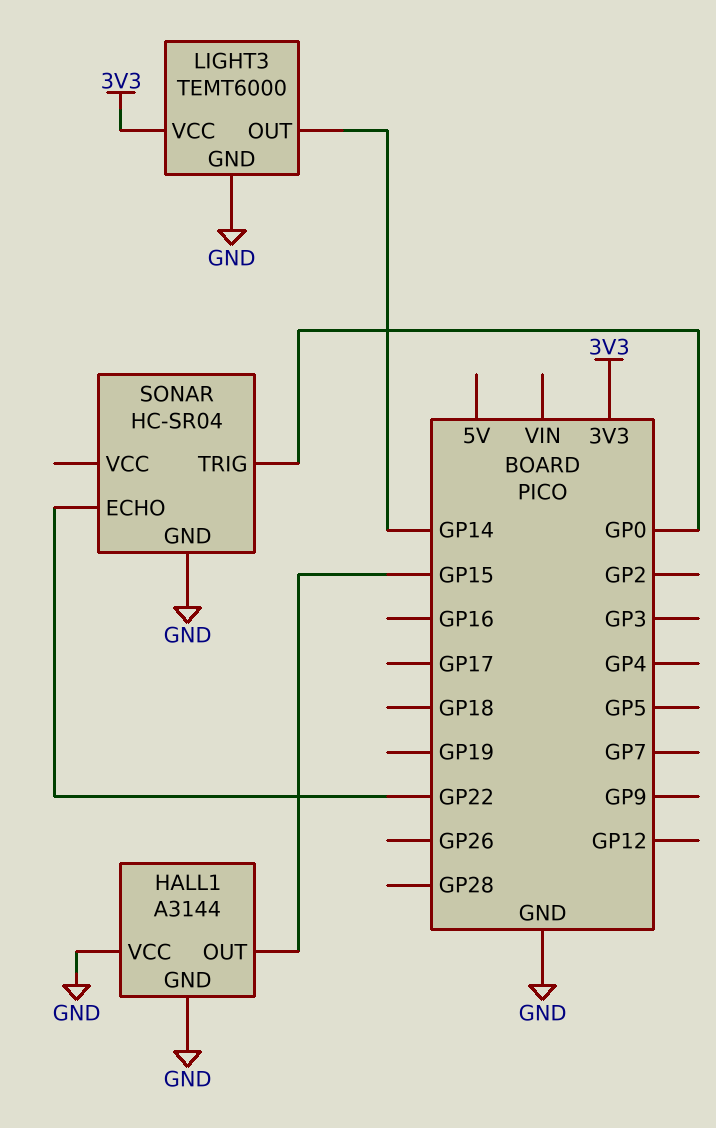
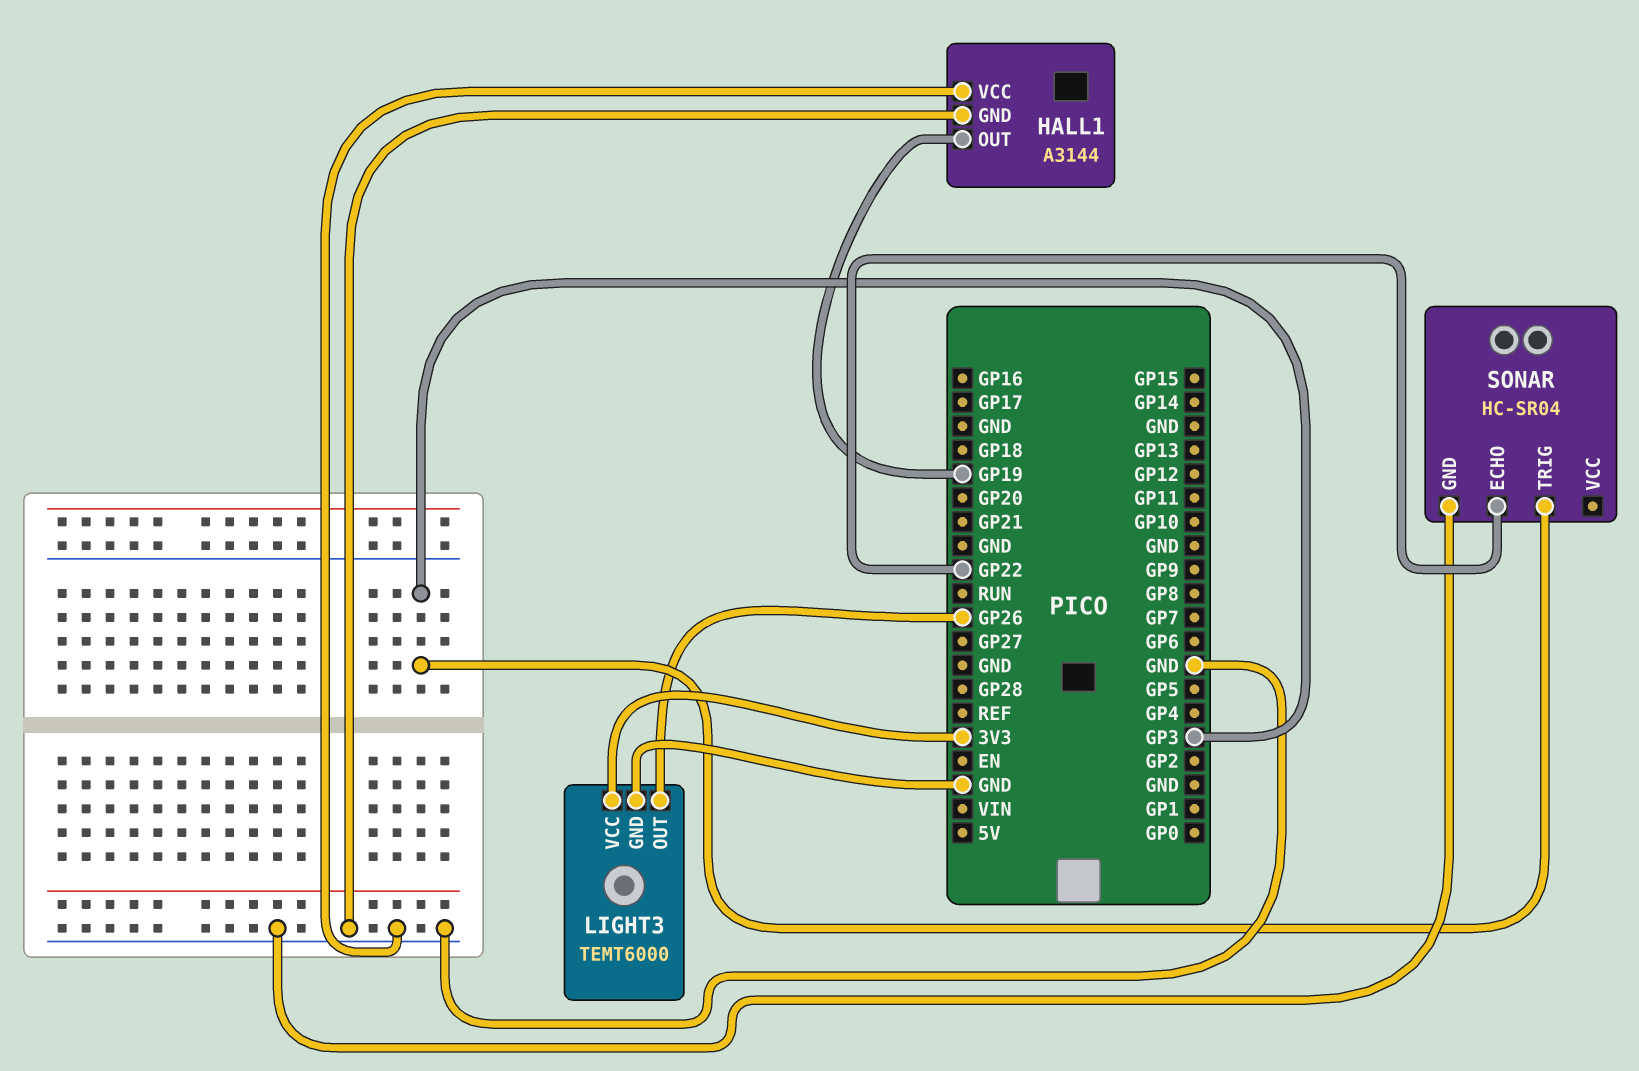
HALL1 pin OUT: GP15 -> GP19
LIGHT3 pin OUT: GP14 -> GP26
SONAR pin TRIG: GP0 -> GP3

